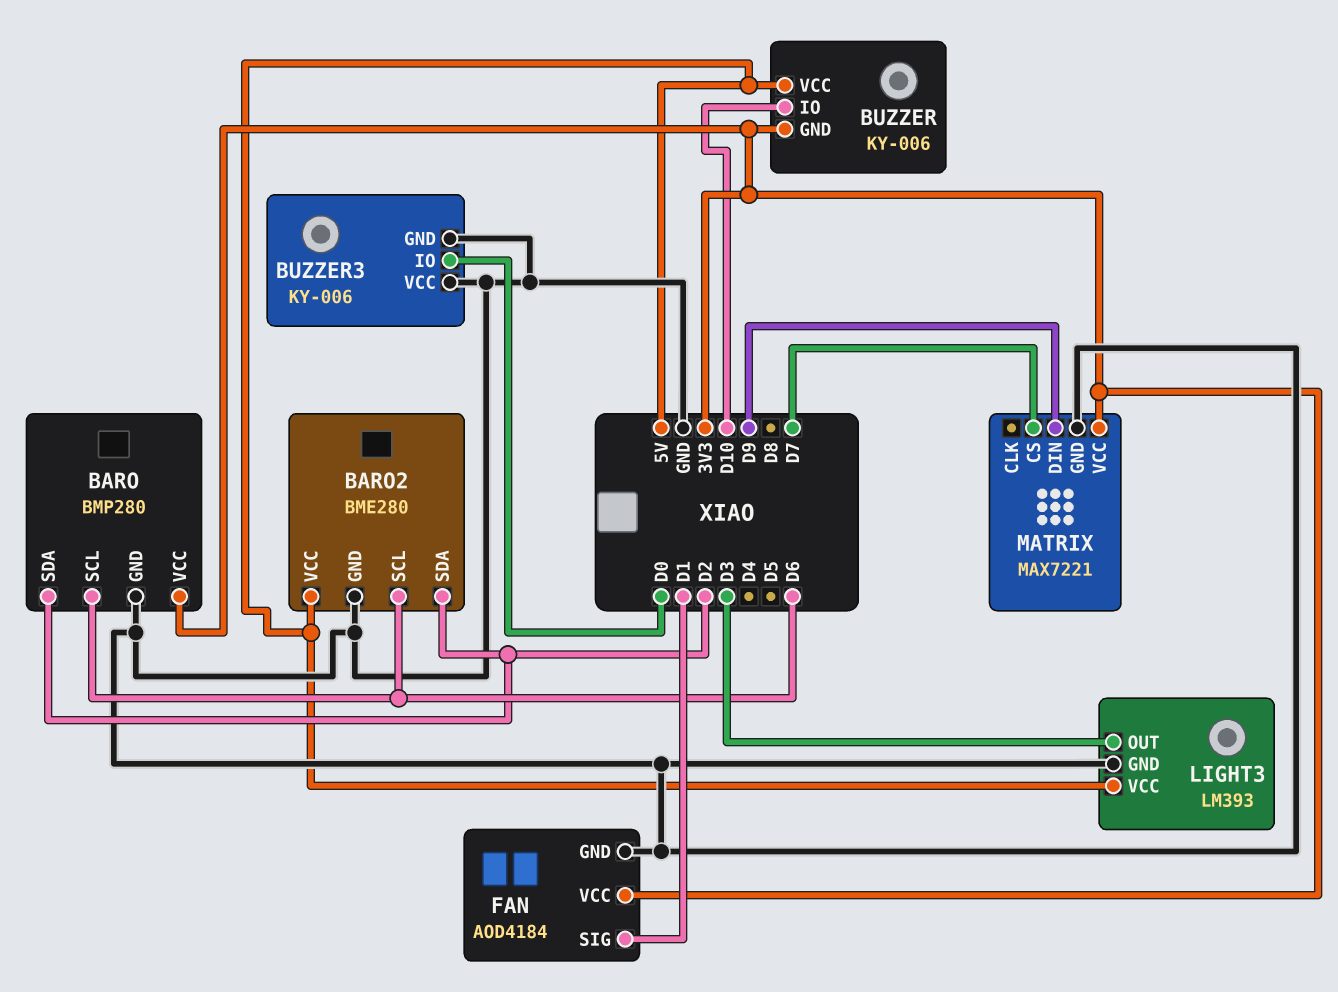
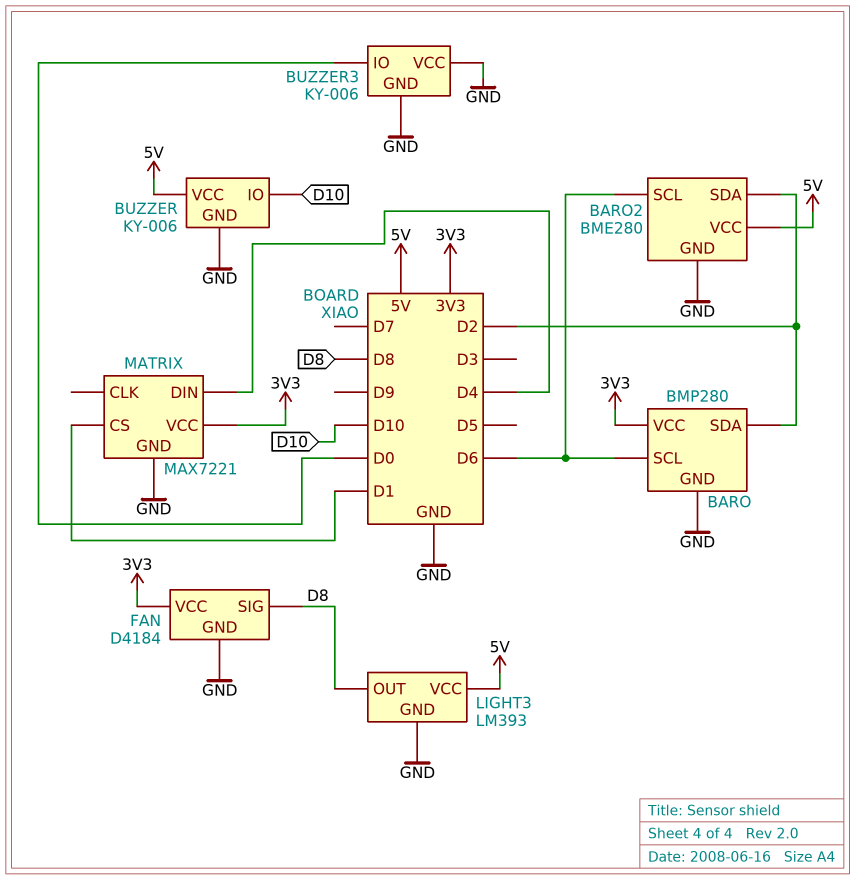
BUZZER pin GND: 3V3 -> GND
FAN: AOD4184 -> D4184
FAN pin SIG: D1 -> D8
LIGHT3 pin OUT: D3 -> D8
MATRIX pin CS: D7 -> D1
MATRIX pin DIN: D9 -> D4

